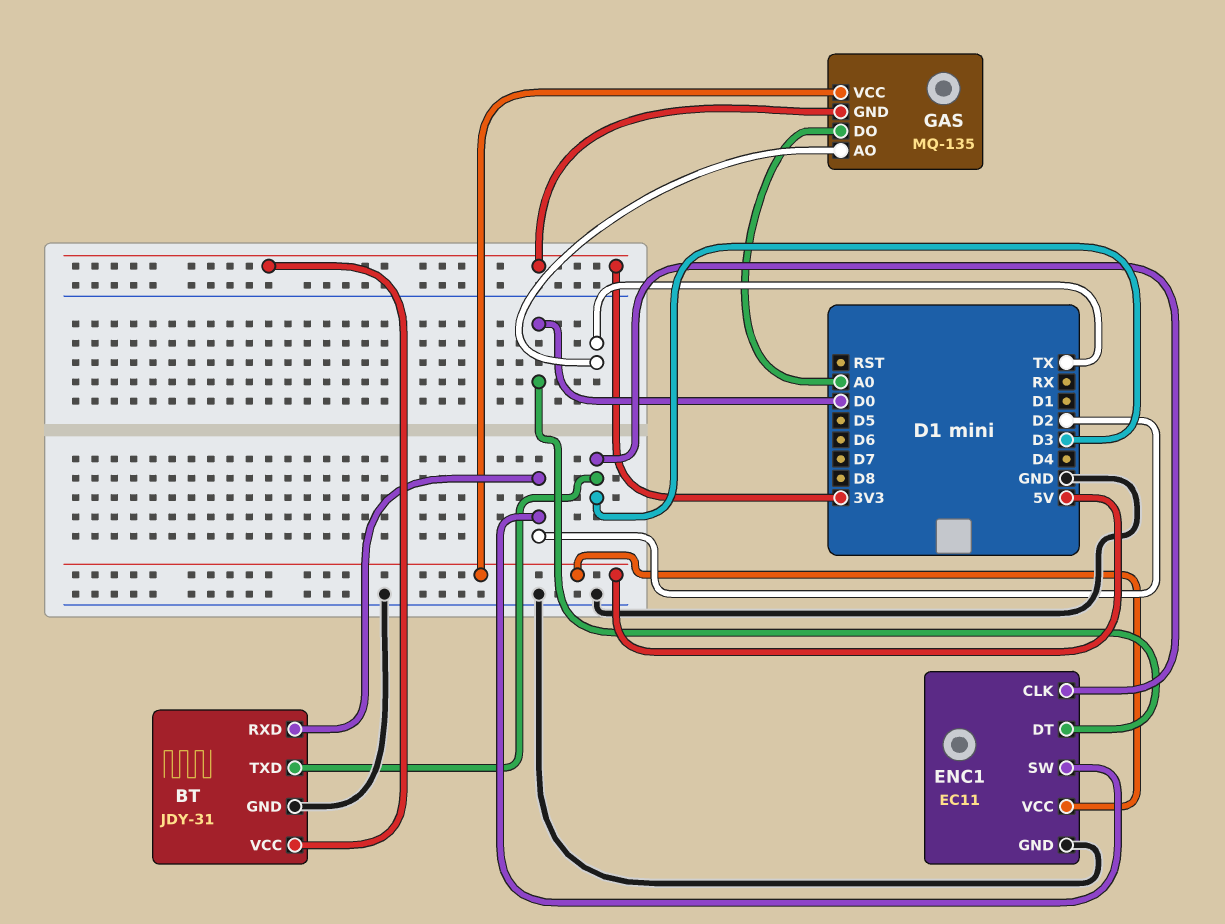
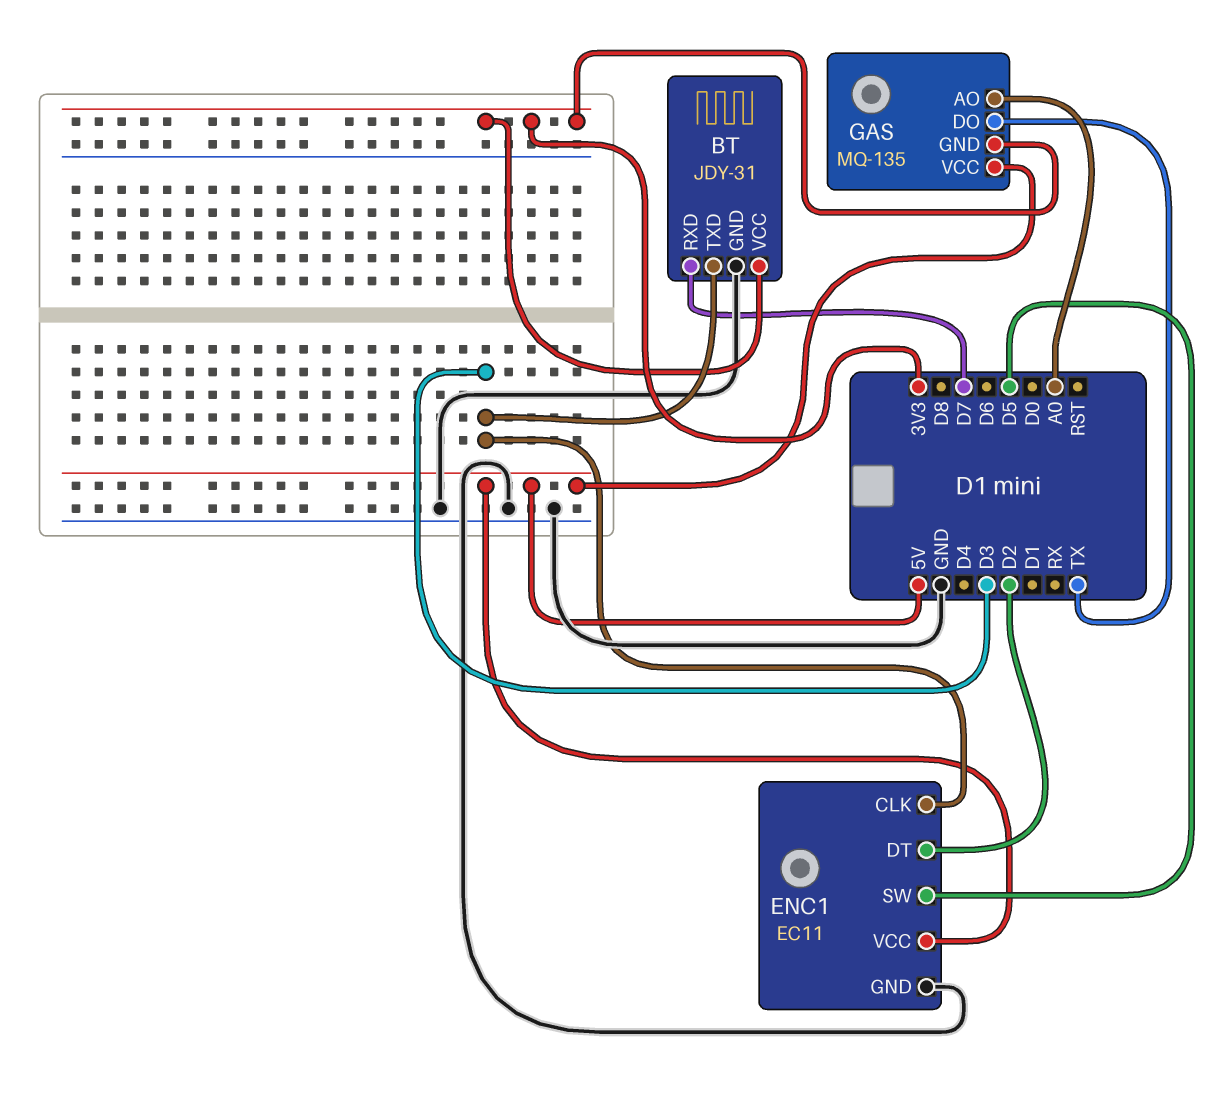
BT pin RXD: D2 -> D7
ENC1 pin DT: D0 -> D2
ENC1 pin SW: D2 -> D5
GAS pin AO: TX -> A0
GAS pin DO: A0 -> TX

